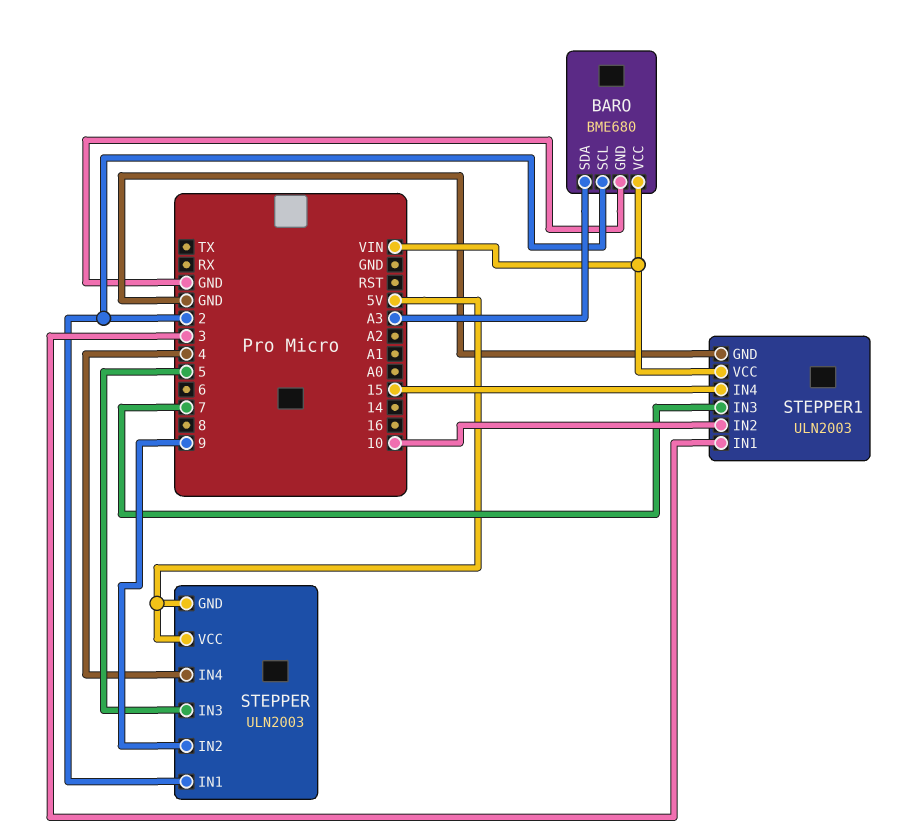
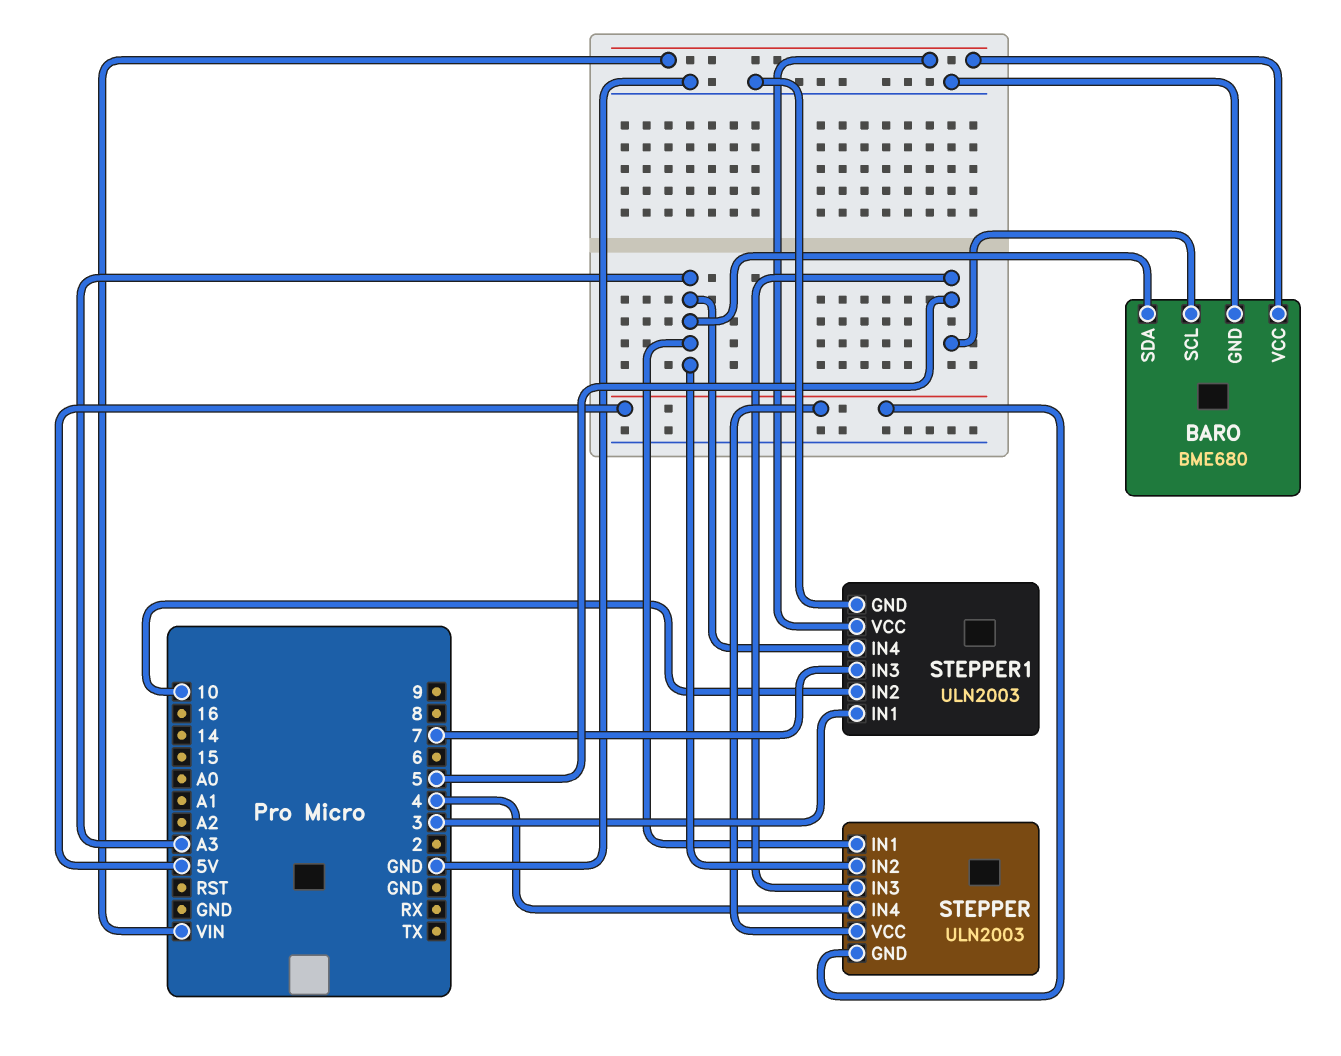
BARO pin SCL: 2 -> 5
STEPPER pin IN1: 2 -> A3
STEPPER pin IN2: 9 -> A3
STEPPER1 pin IN4: 15 -> A3

